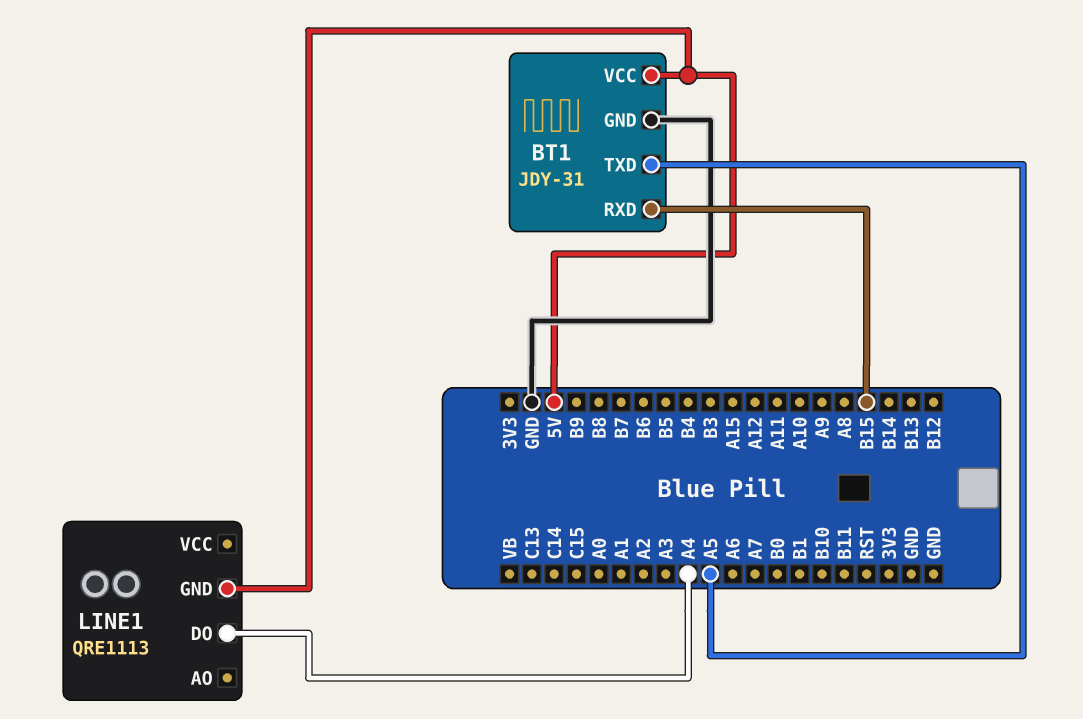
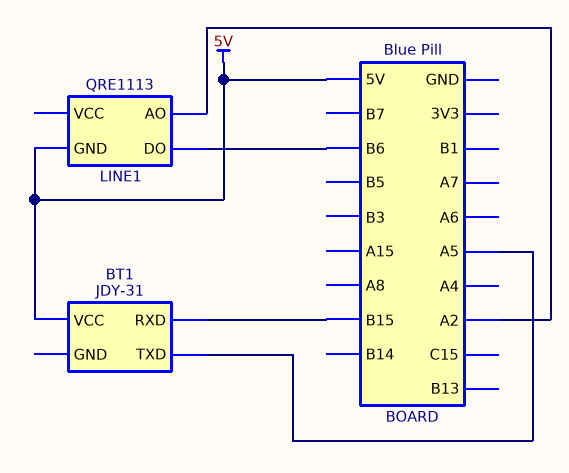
BT1 pin GND: GND -> none
LINE1 pin AO: none -> A2
LINE1 pin DO: A4 -> B6

